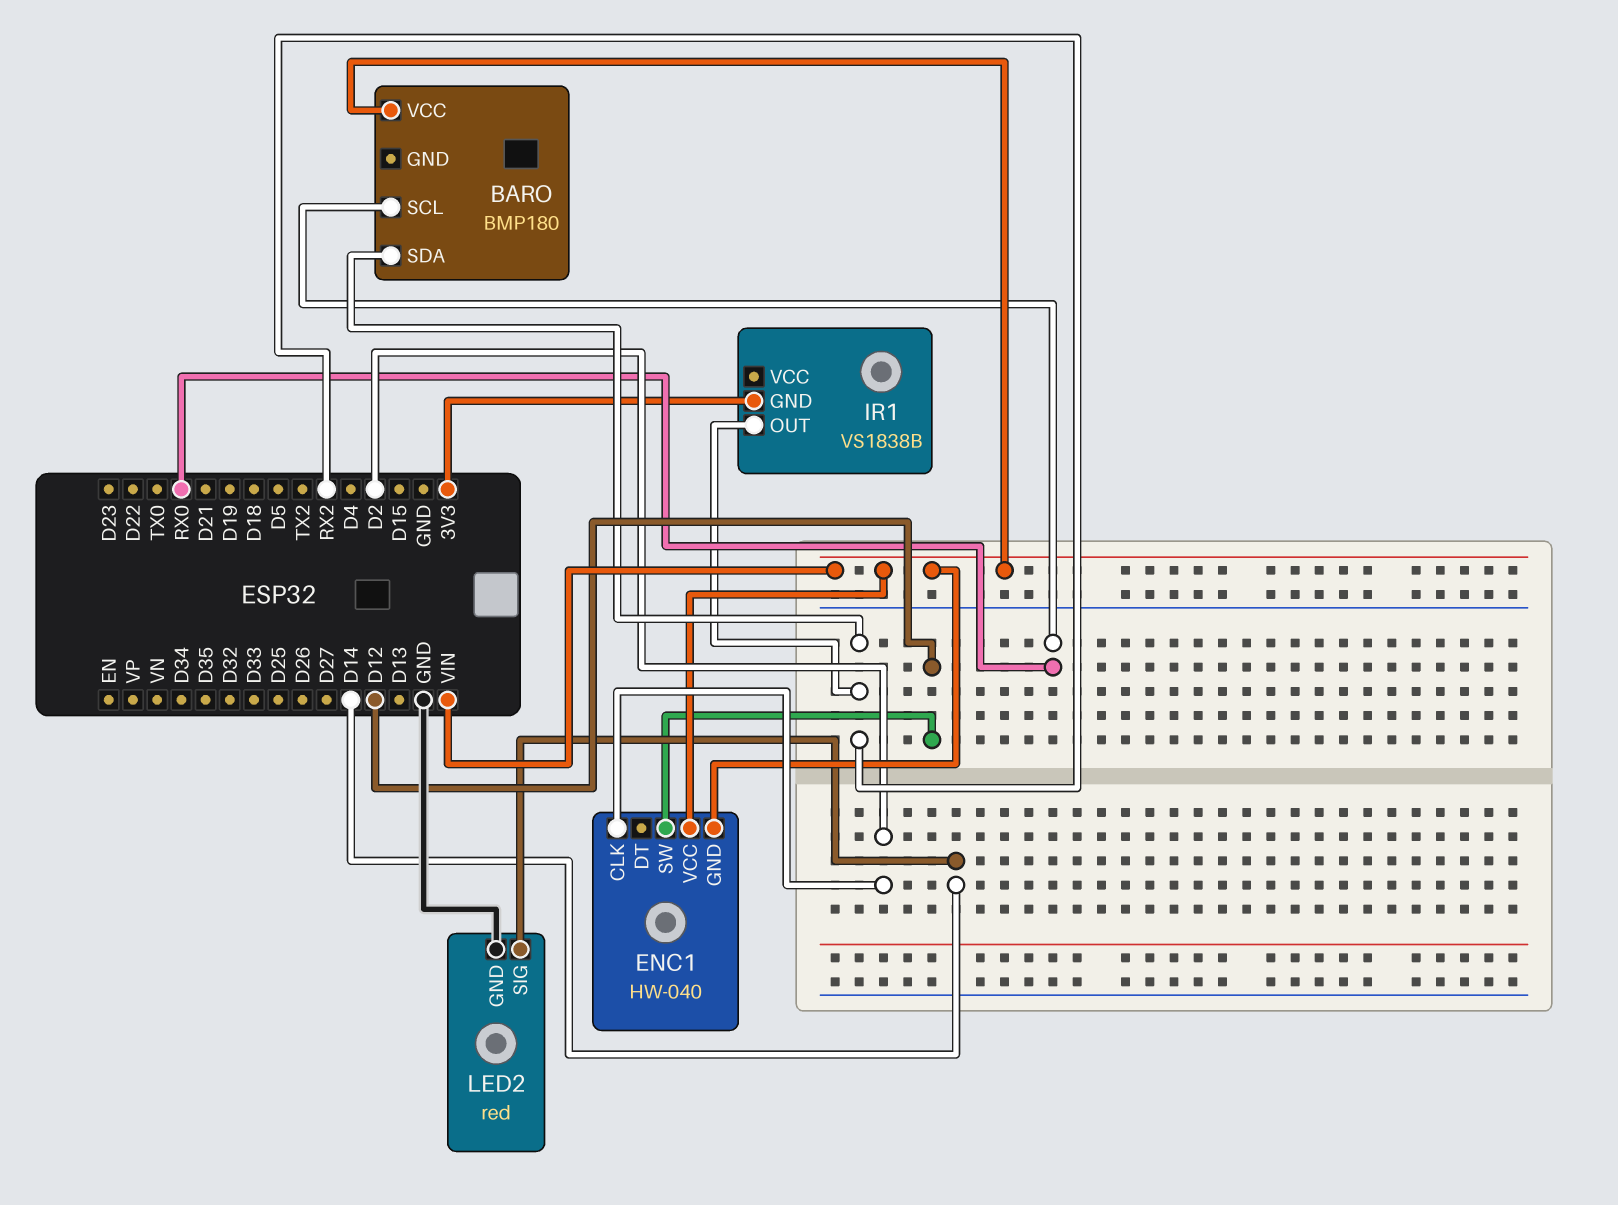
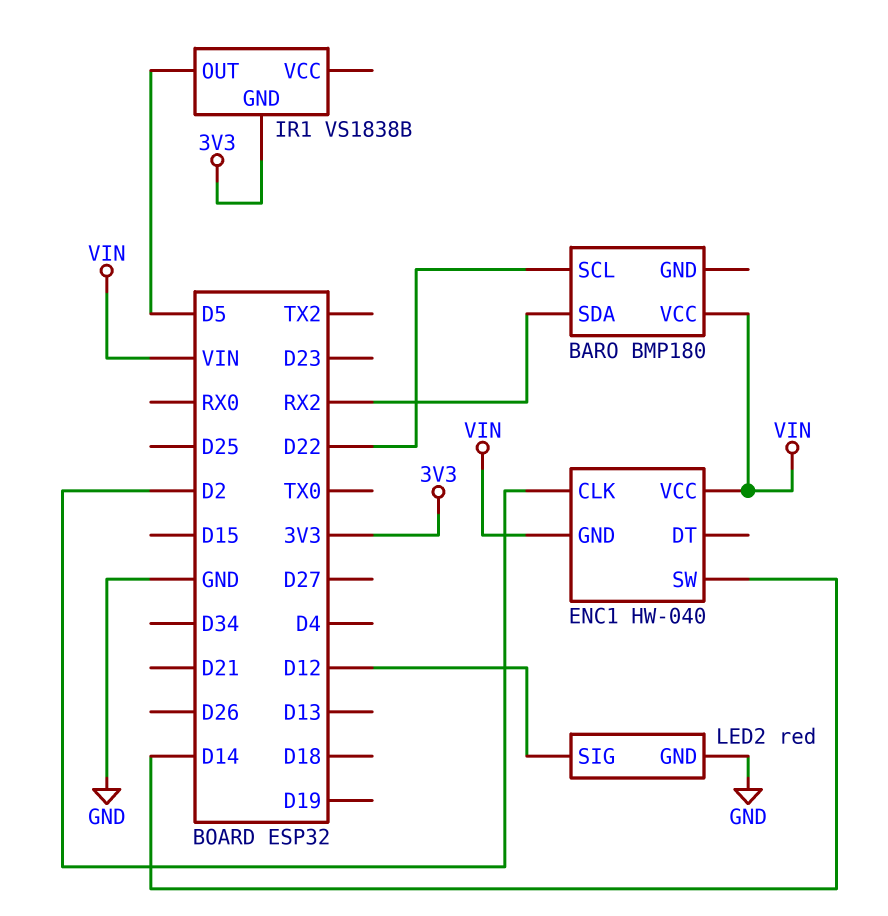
BARO pin SCL: RX0 -> D22
ENC1 pin SW: D12 -> D14
IR1 pin OUT: RX2 -> D5
LED2 pin SIG: D14 -> D12

